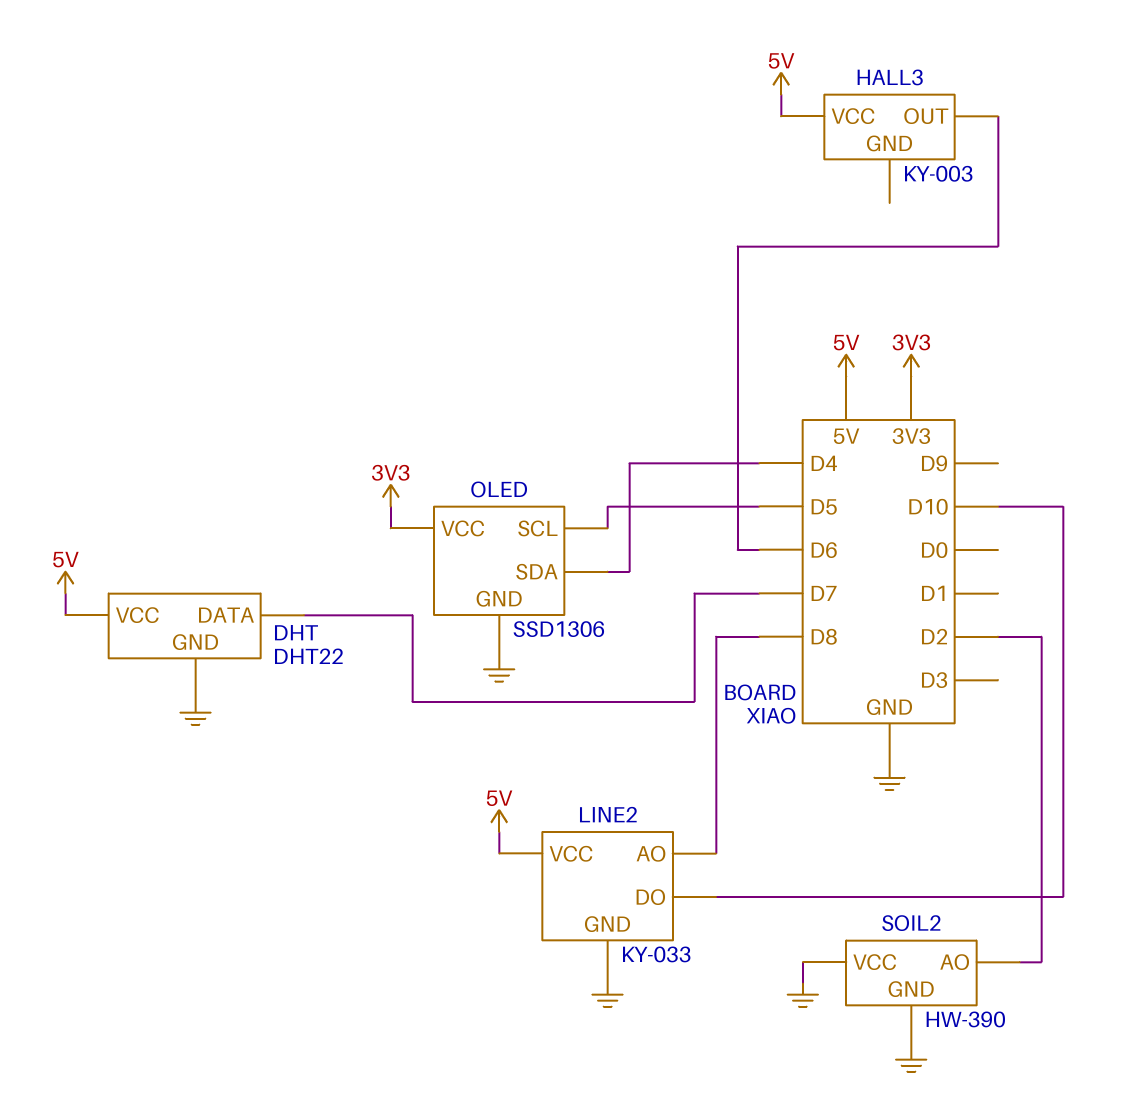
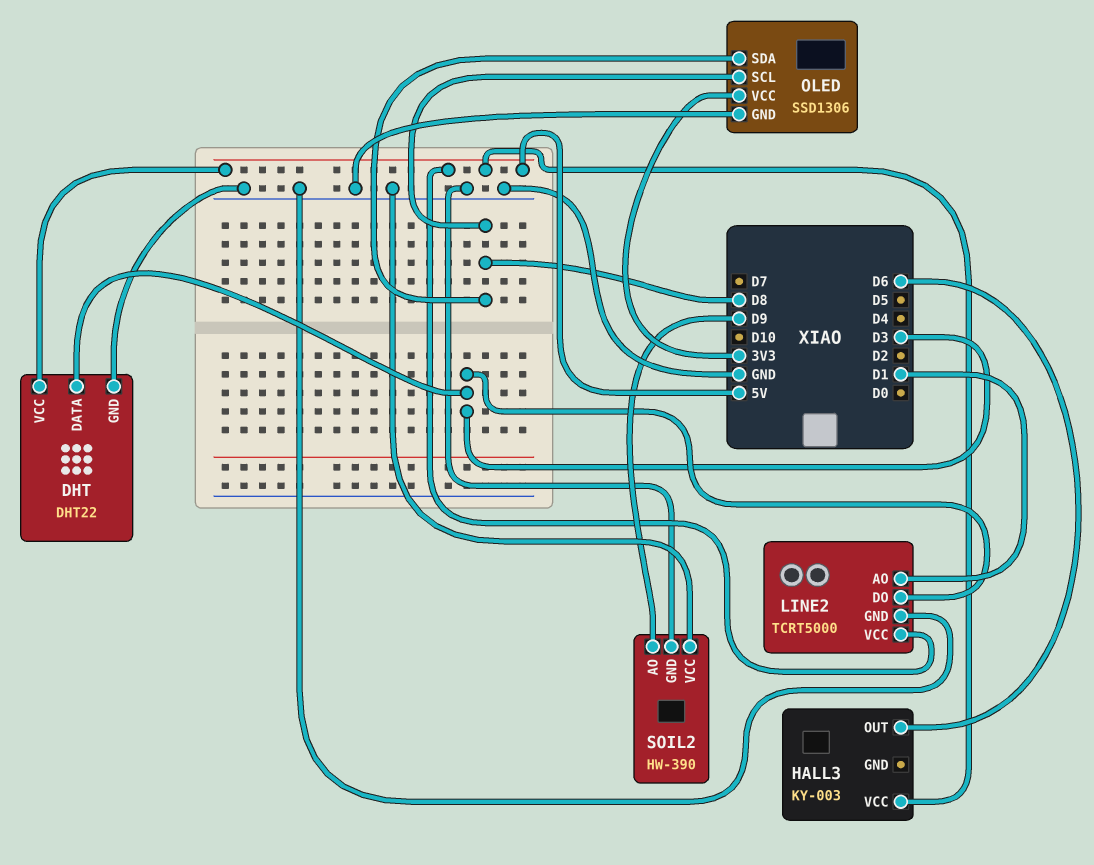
DHT pin DATA: D7 -> D3
LINE2: KY-033 -> TCRT5000
LINE2 pin AO: D8 -> D1
LINE2 pin DO: D10 -> D3
OLED pin SCL: D5 -> D8
OLED pin SDA: D4 -> D8
SOIL2 pin AO: D2 -> D9

